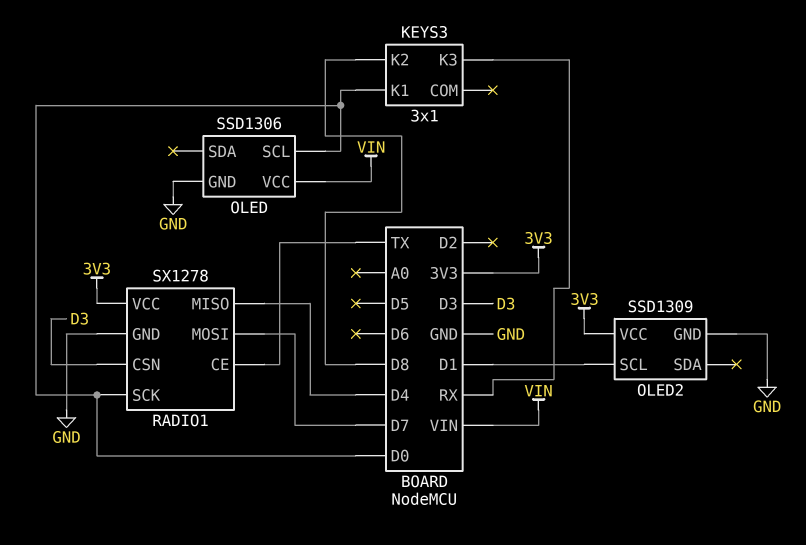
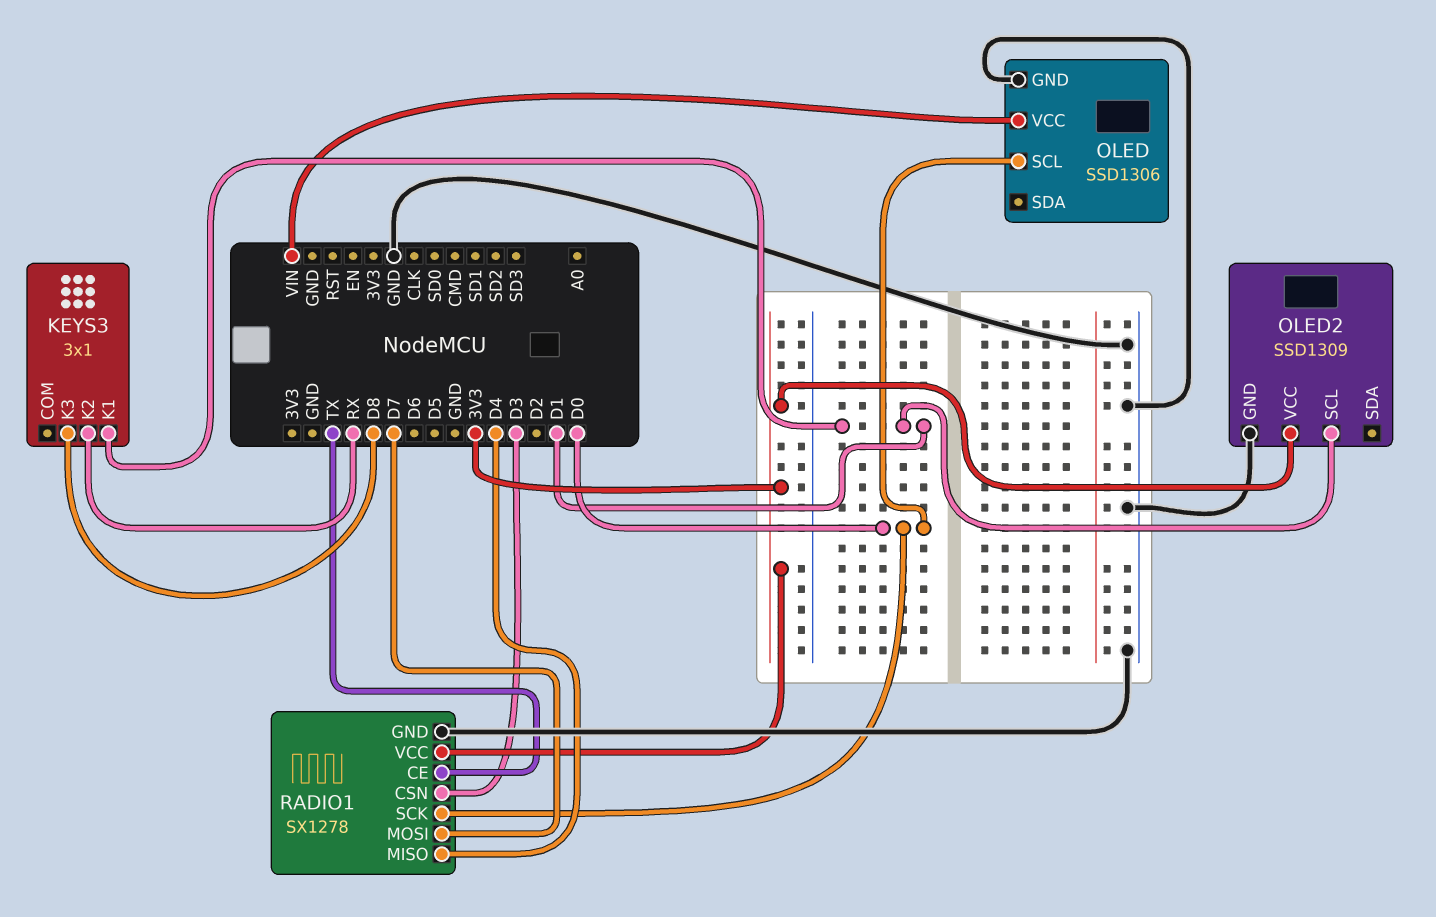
KEYS3 pin K1: D0 -> D1
KEYS3 pin K2: D8 -> RX
KEYS3 pin K3: RX -> D8

